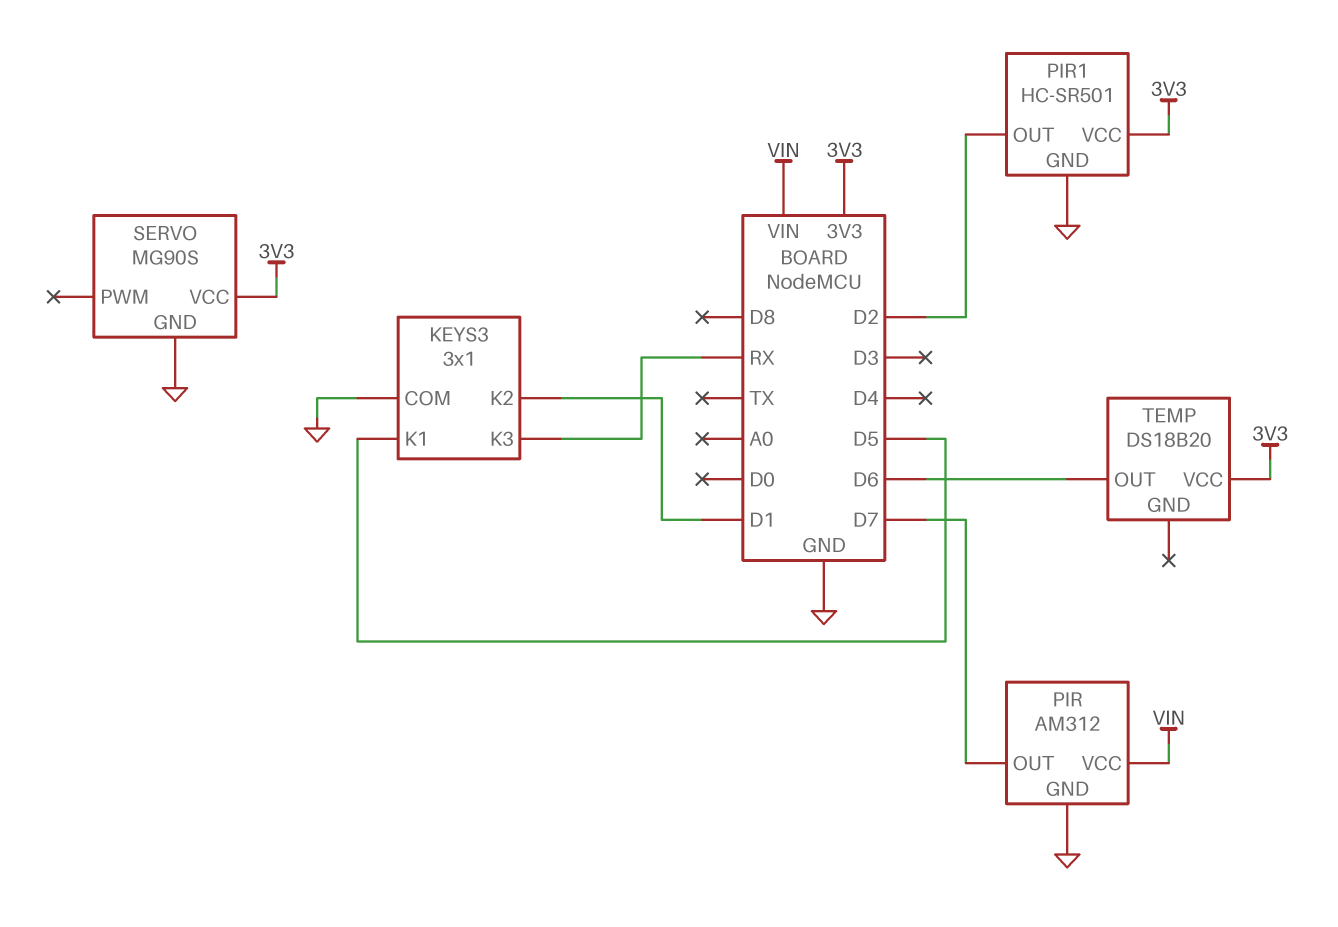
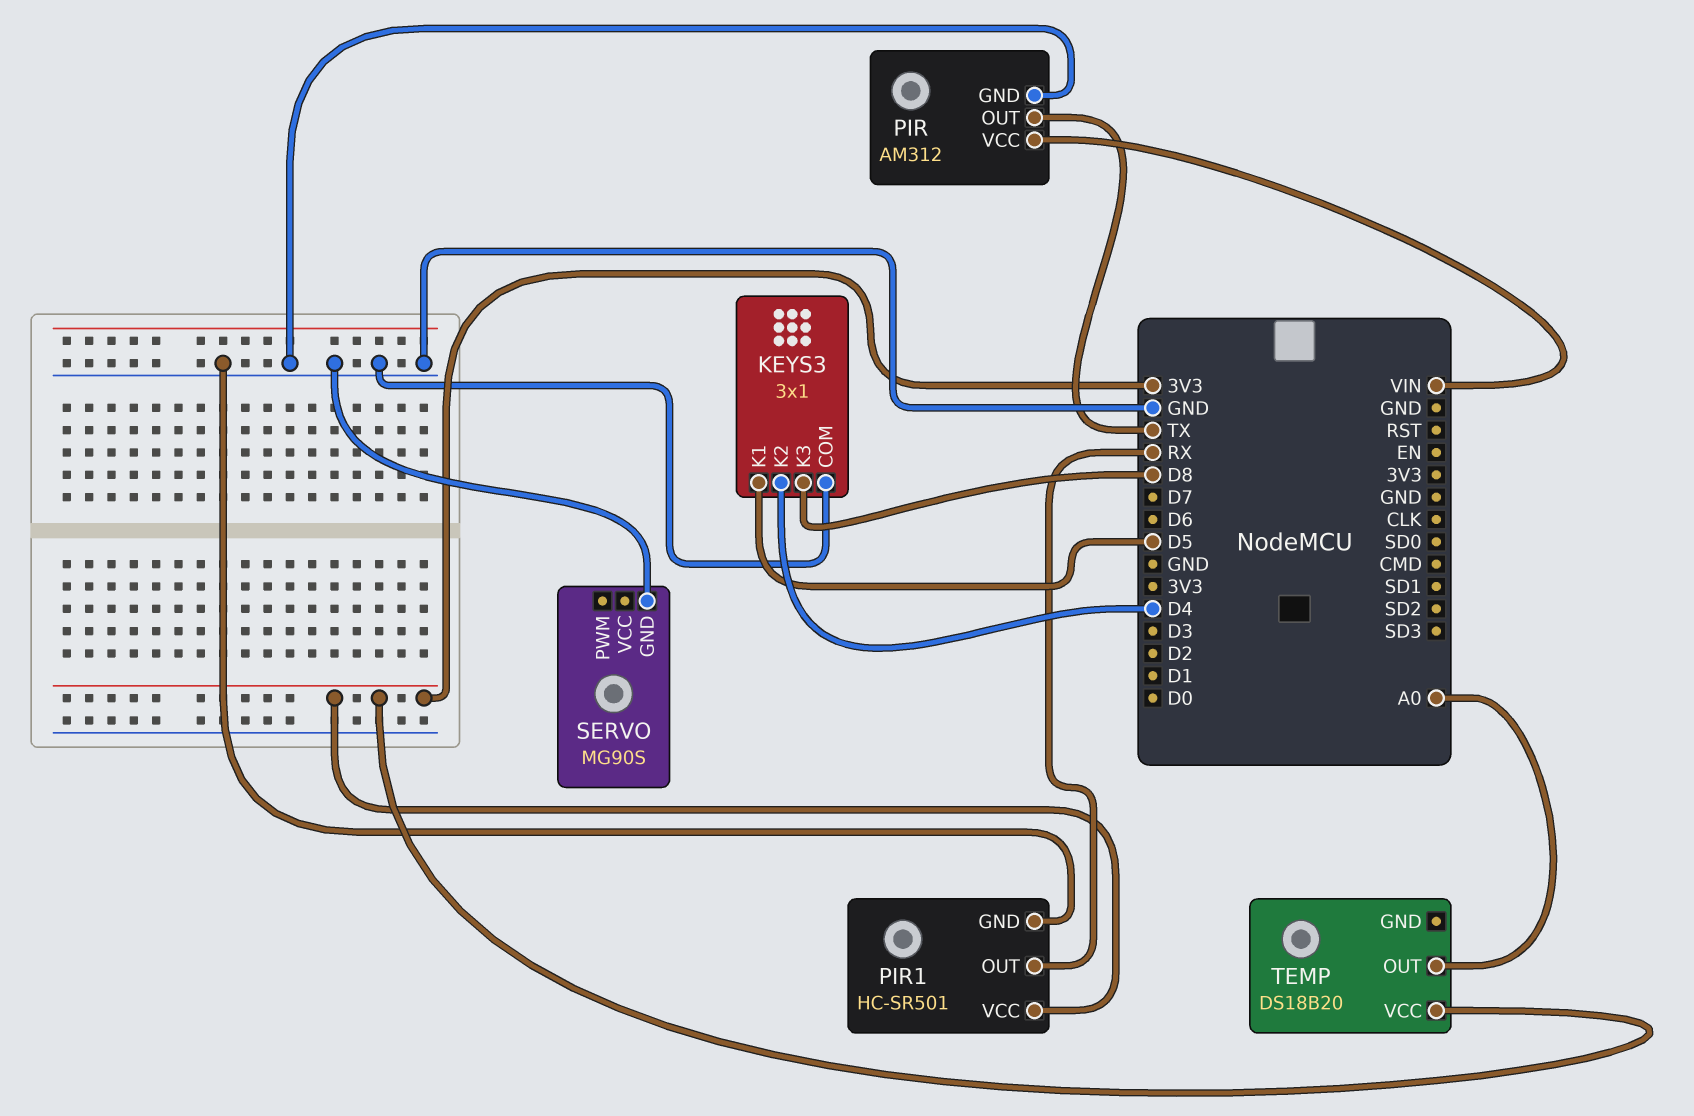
KEYS3 pin K2: D1 -> D4
KEYS3 pin K3: RX -> D8
PIR pin OUT: D7 -> TX
PIR1 pin OUT: D2 -> RX
SERVO pin VCC: 3V3 -> none
TEMP pin OUT: D6 -> A0

